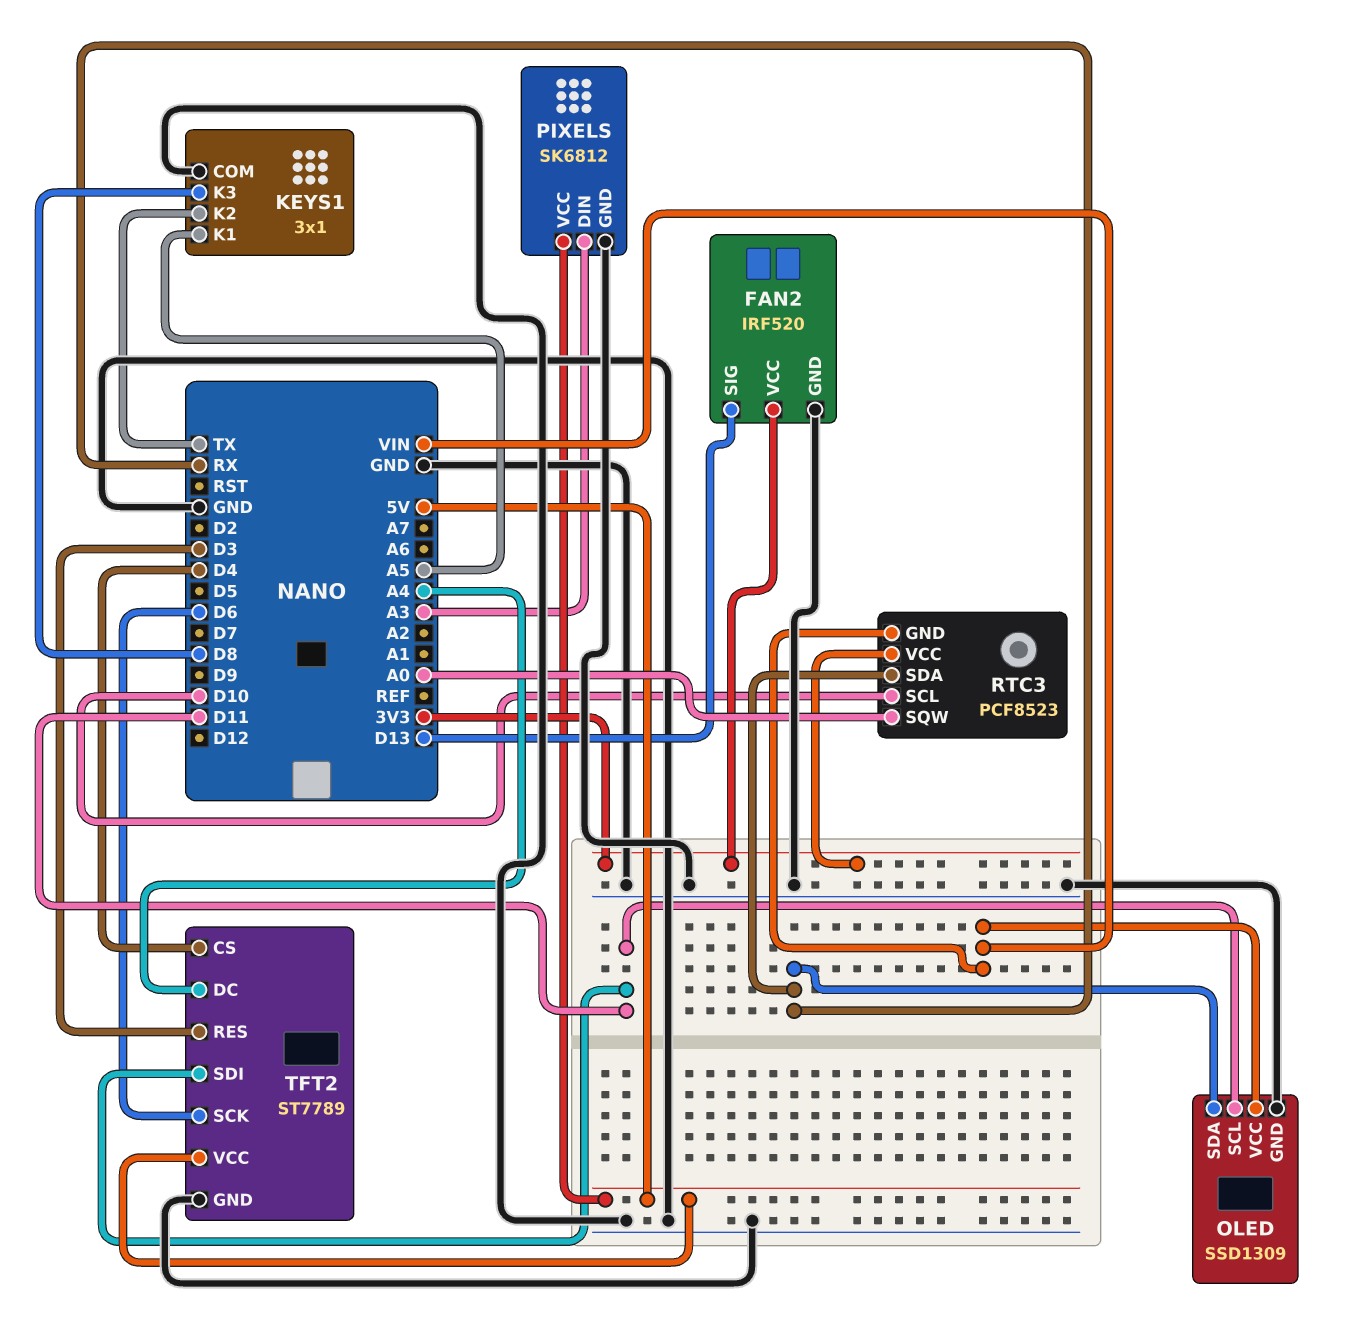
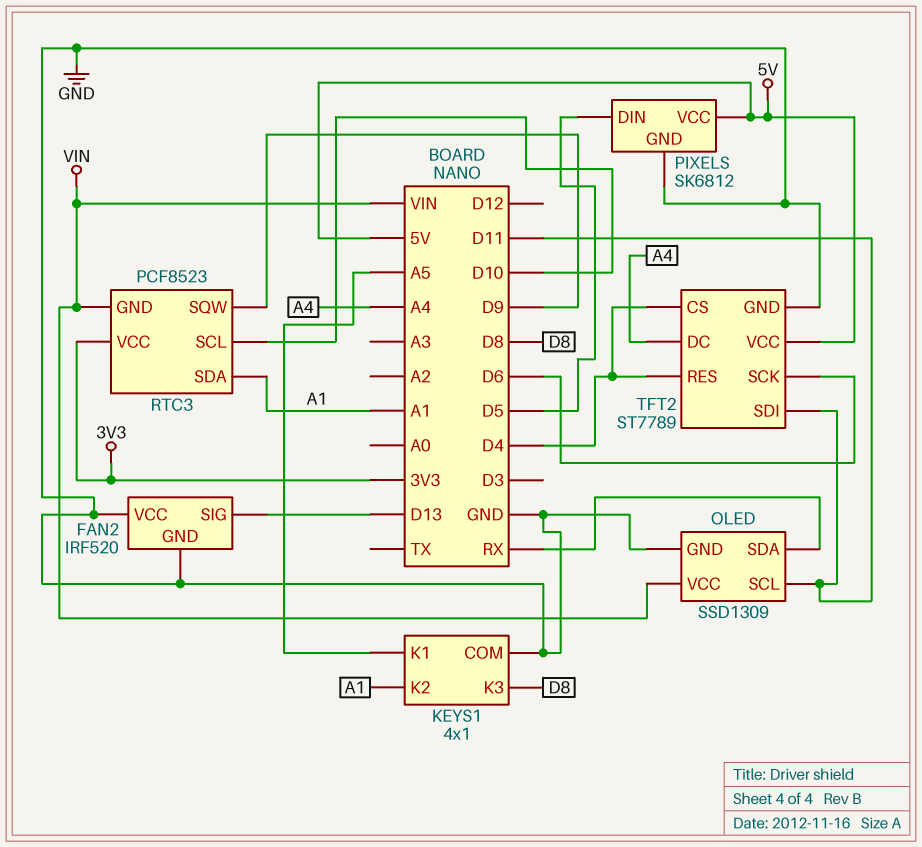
FAN2 pin VCC: 3V3 -> GND
KEYS1: 3x1 -> 4x1
KEYS1 pin K2: TX -> A1
PIXELS pin DIN: A3 -> D5
RTC3 pin SDA: RX -> A1
RTC3 pin SQW: A0 -> D9
TFT2 pin RES: D3 -> D4

